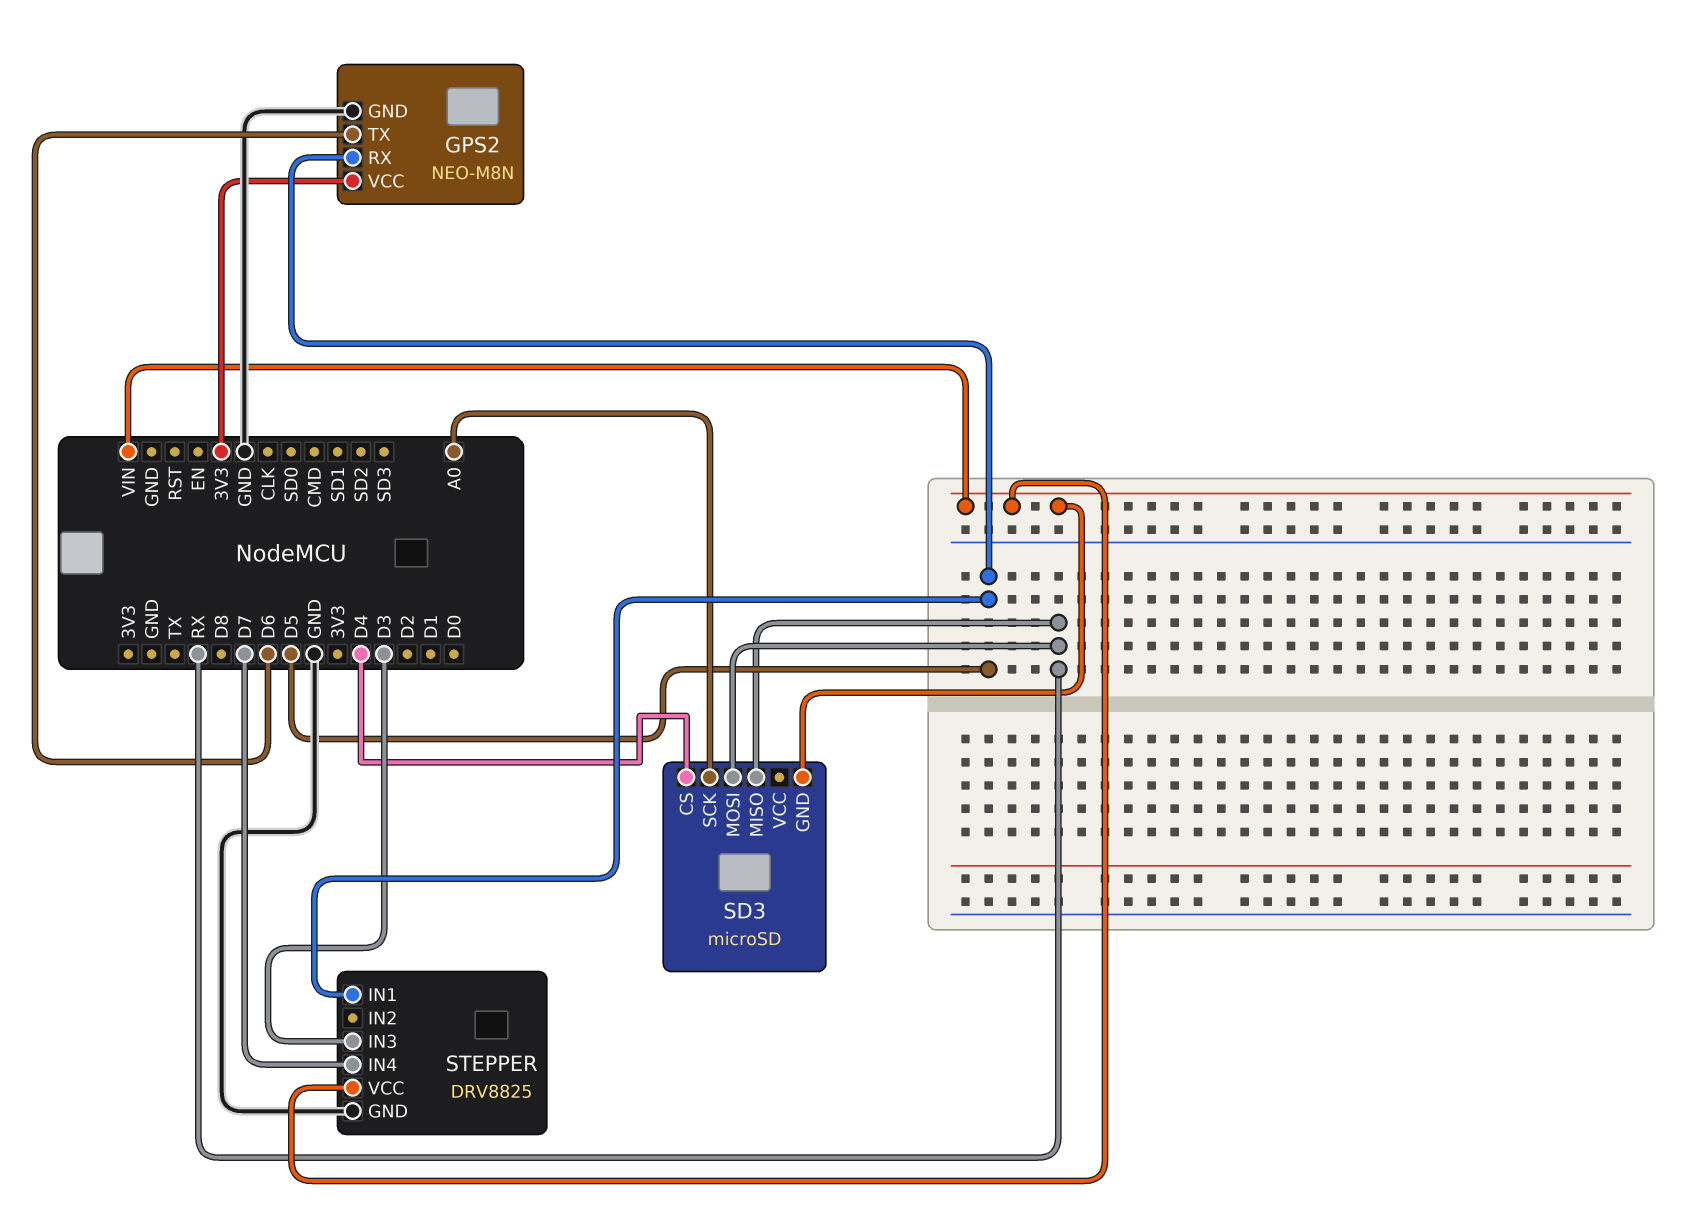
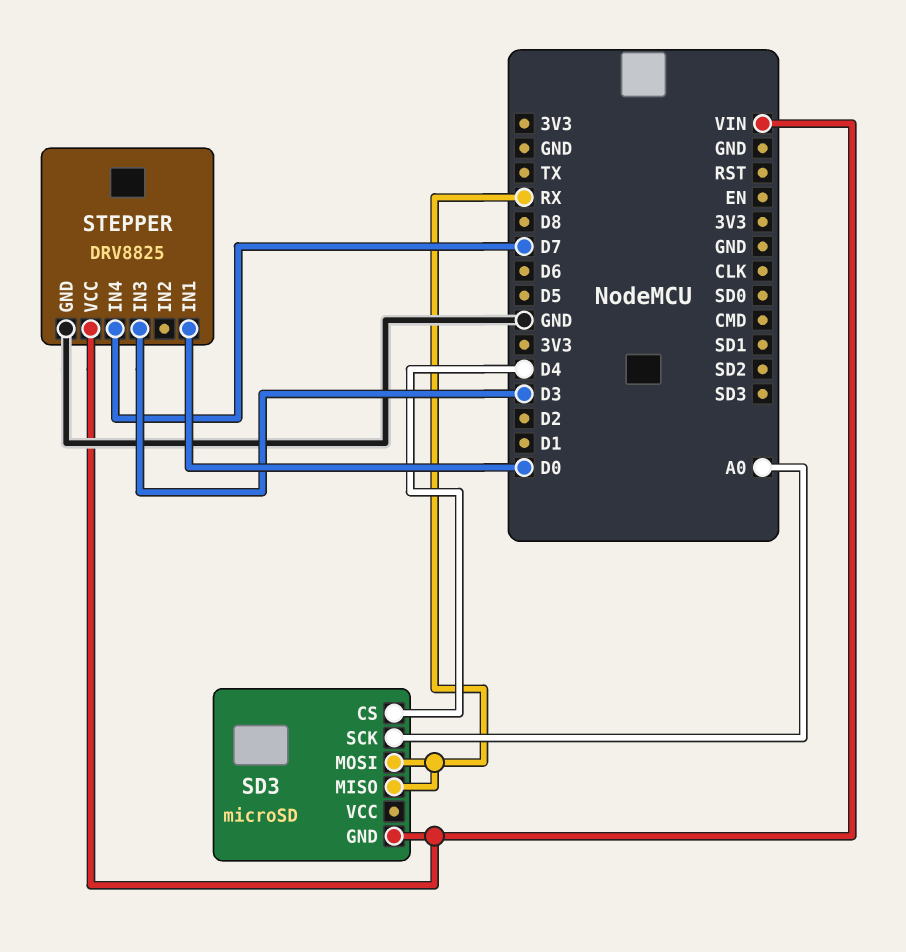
GPS2: NEO-M8N -> none
GPS2 pin GND: GND -> none
GPS2 pin RX: D5 -> none
GPS2 pin TX: D6 -> none
GPS2 pin VCC: 3V3 -> none
STEPPER pin IN1: D5 -> D0

